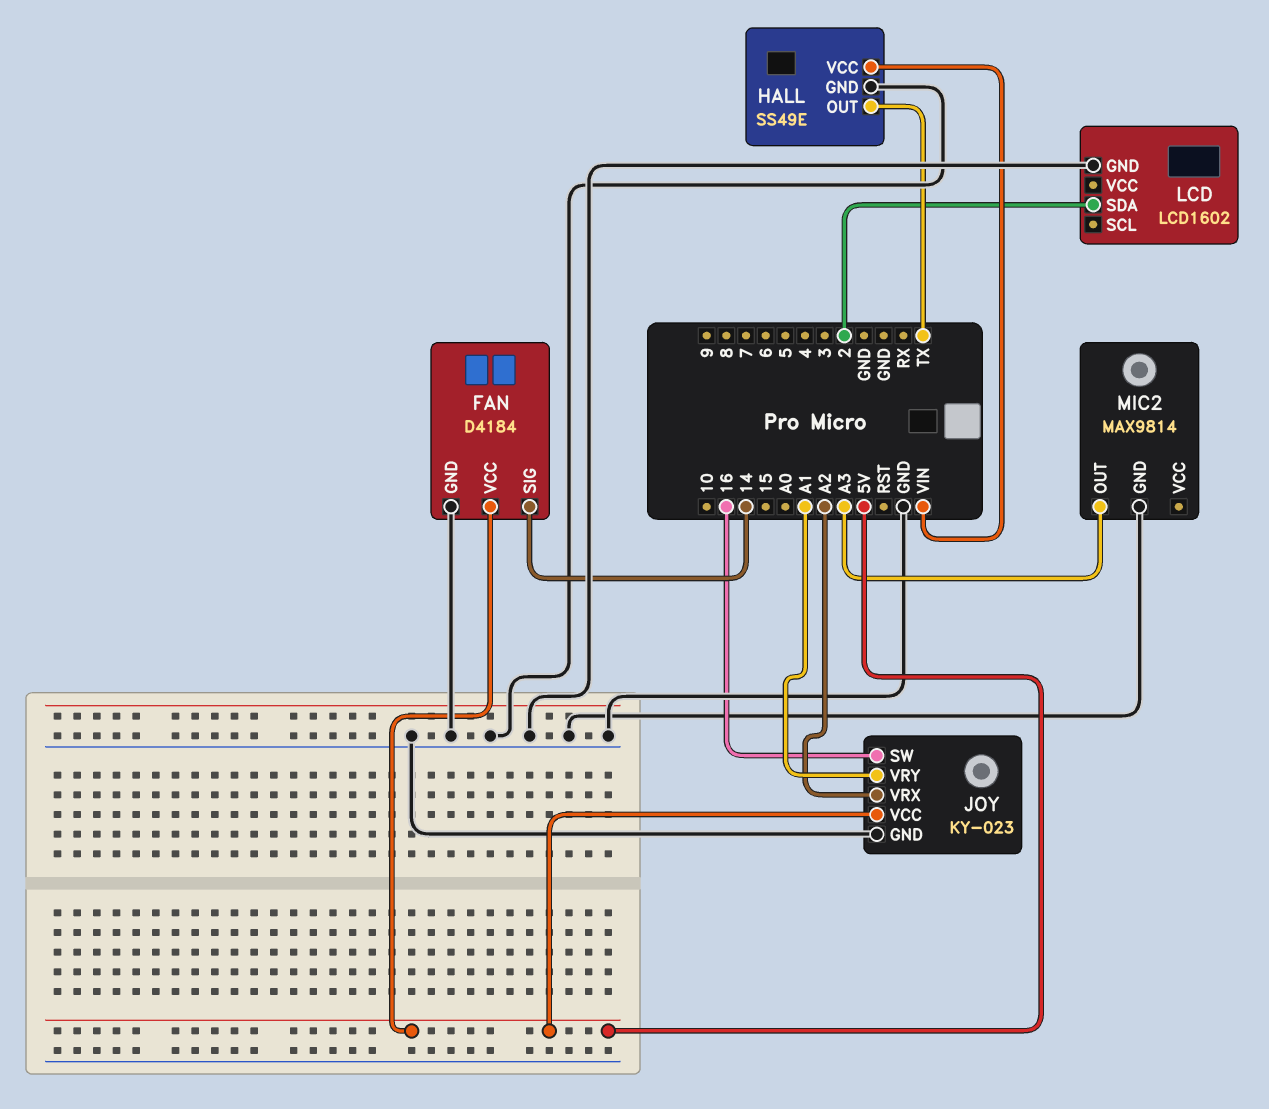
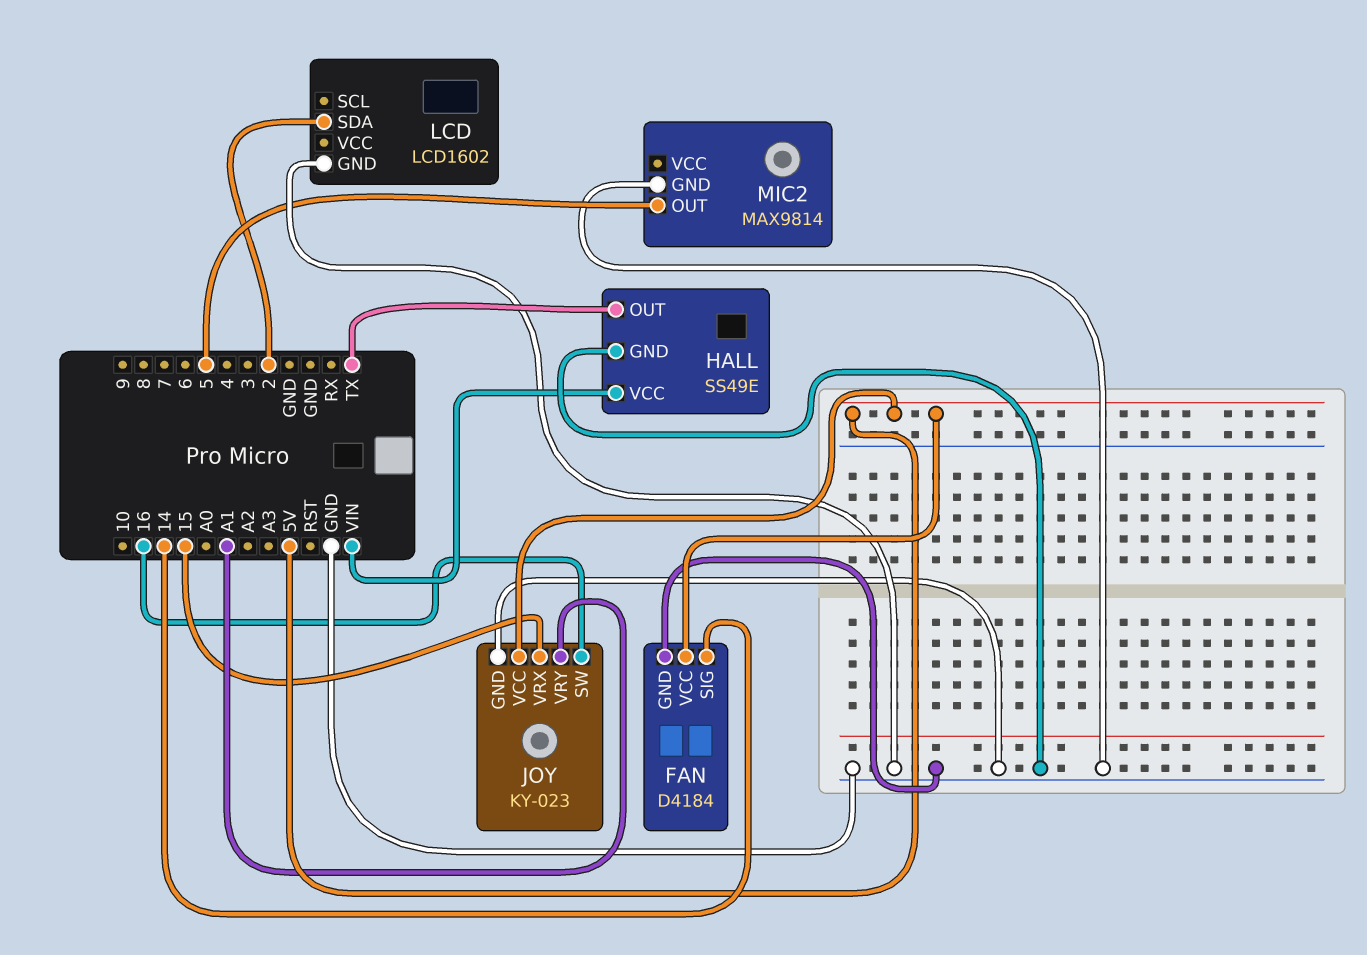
JOY pin VRX: A2 -> 15
MIC2 pin OUT: A3 -> 5

